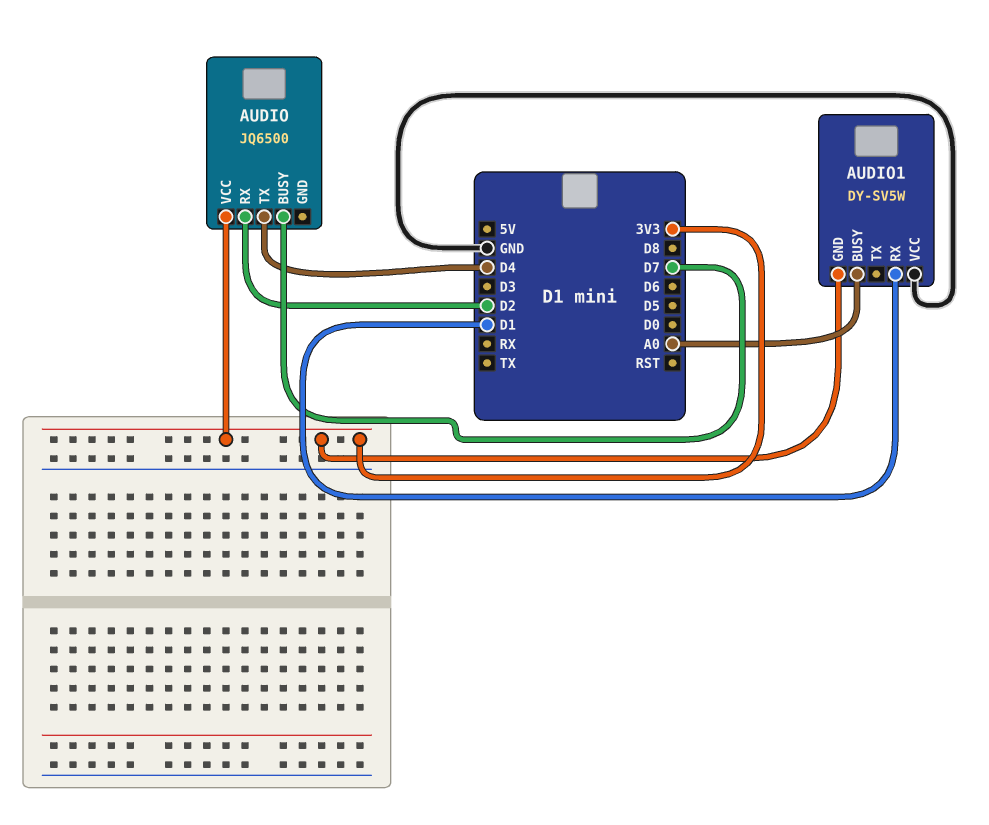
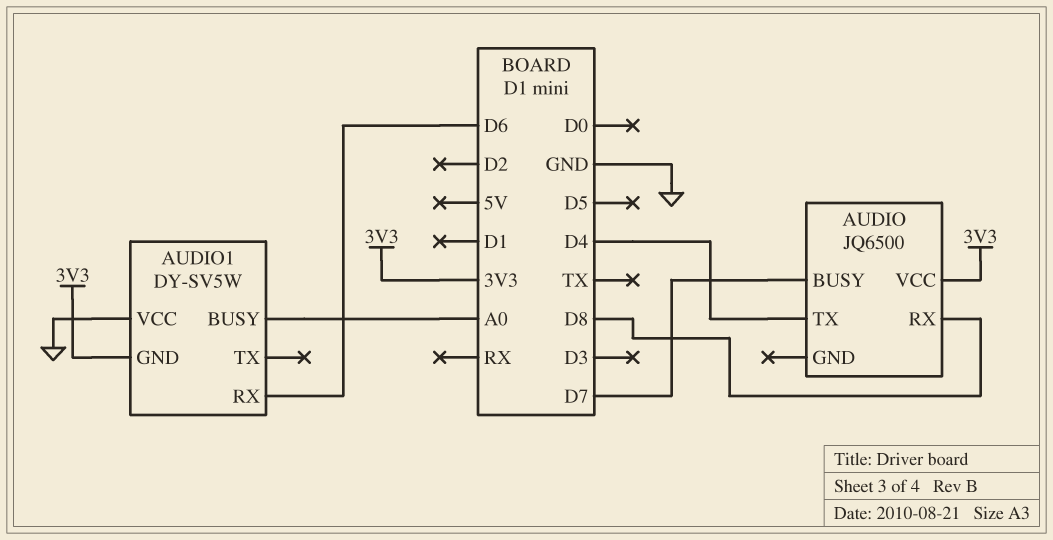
AUDIO pin RX: D2 -> D8
AUDIO1 pin RX: D1 -> D6

